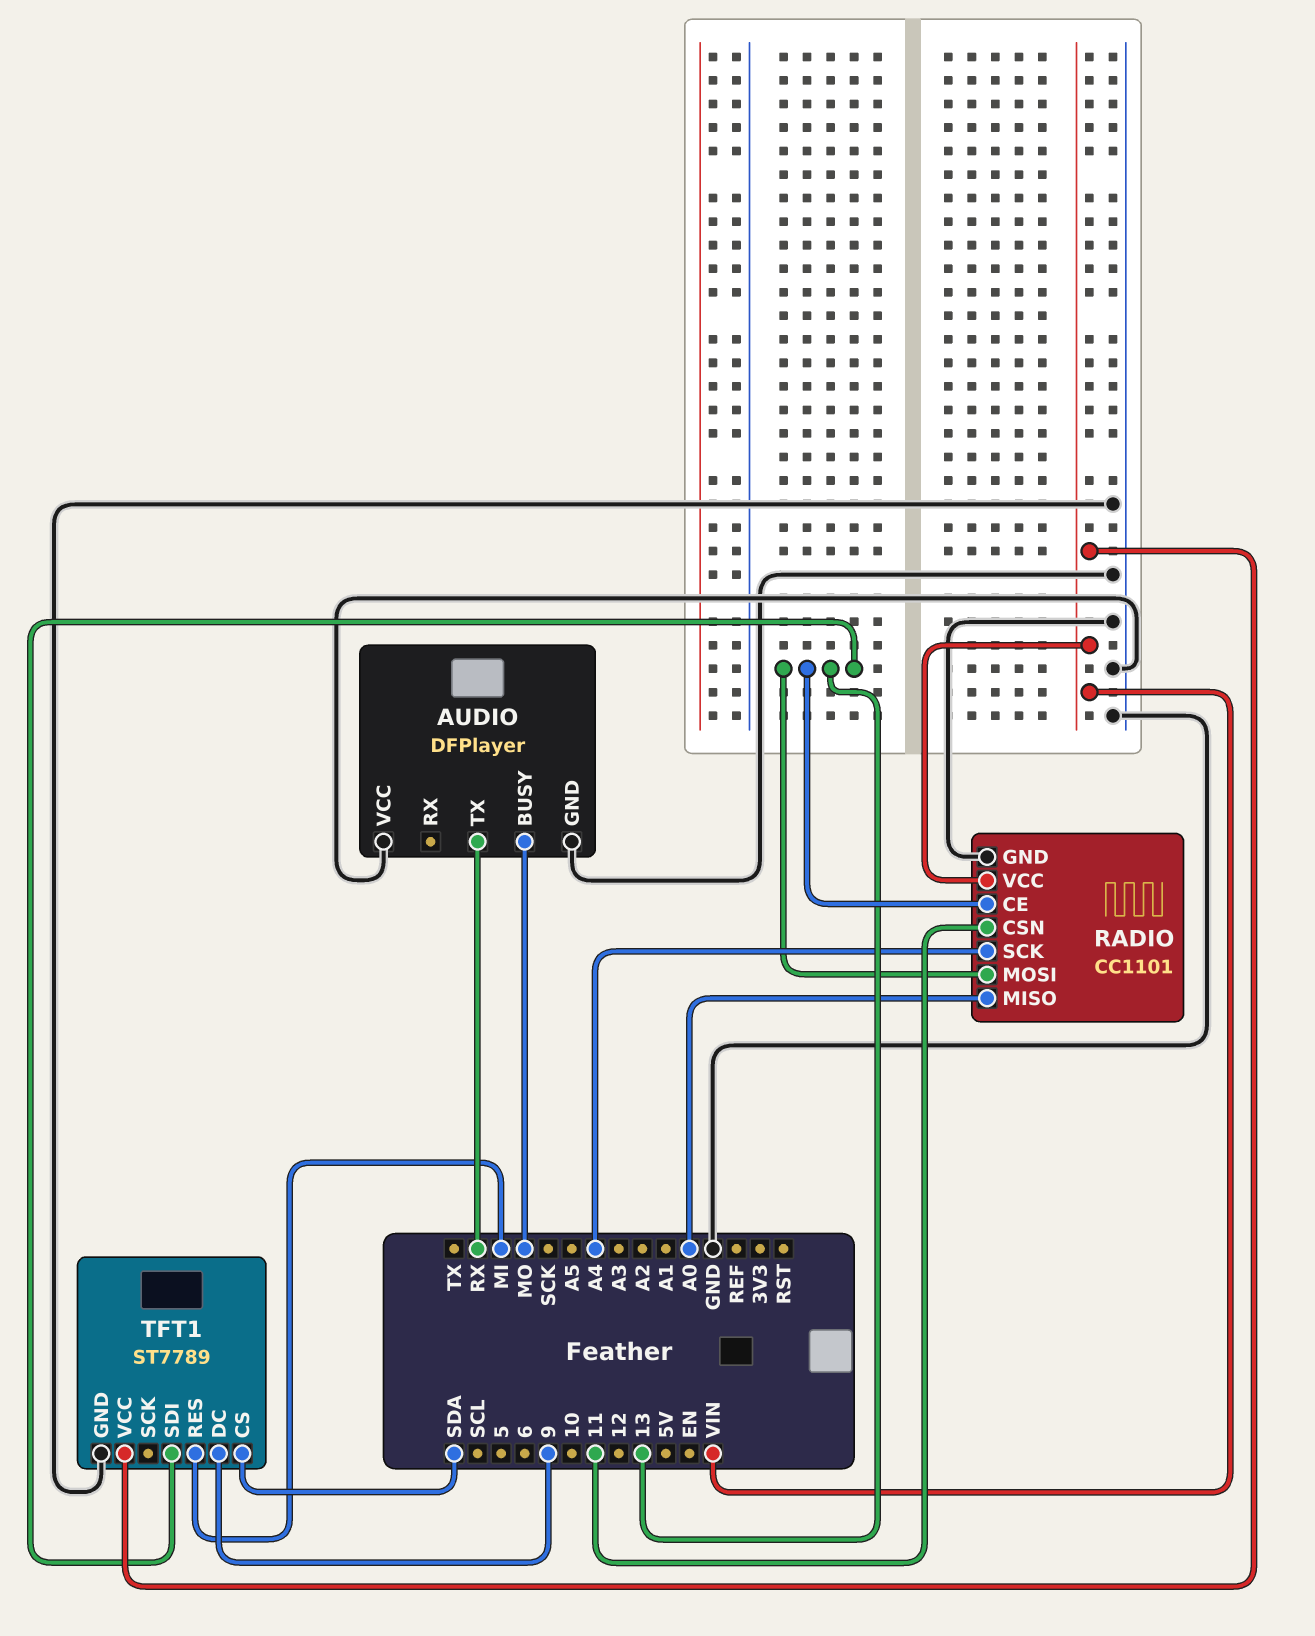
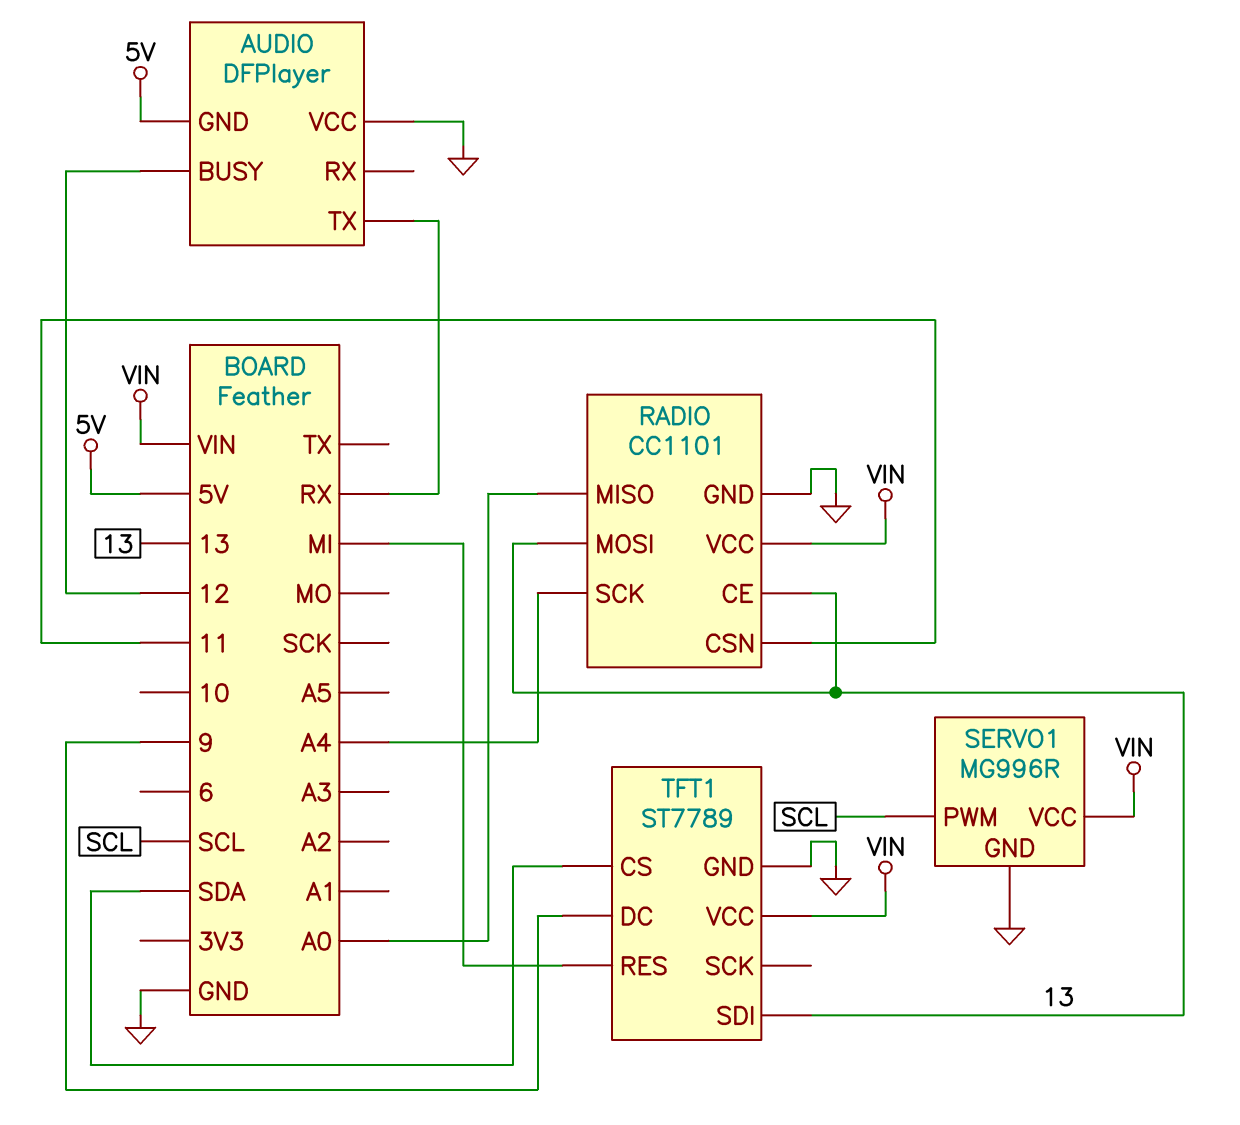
AUDIO pin BUSY: MO -> 12
AUDIO pin GND: GND -> 5V
SERVO1: none -> MG996R
SERVO1 pin GND: none -> GND
SERVO1 pin PWM: none -> SCL
SERVO1 pin VCC: none -> VIN

